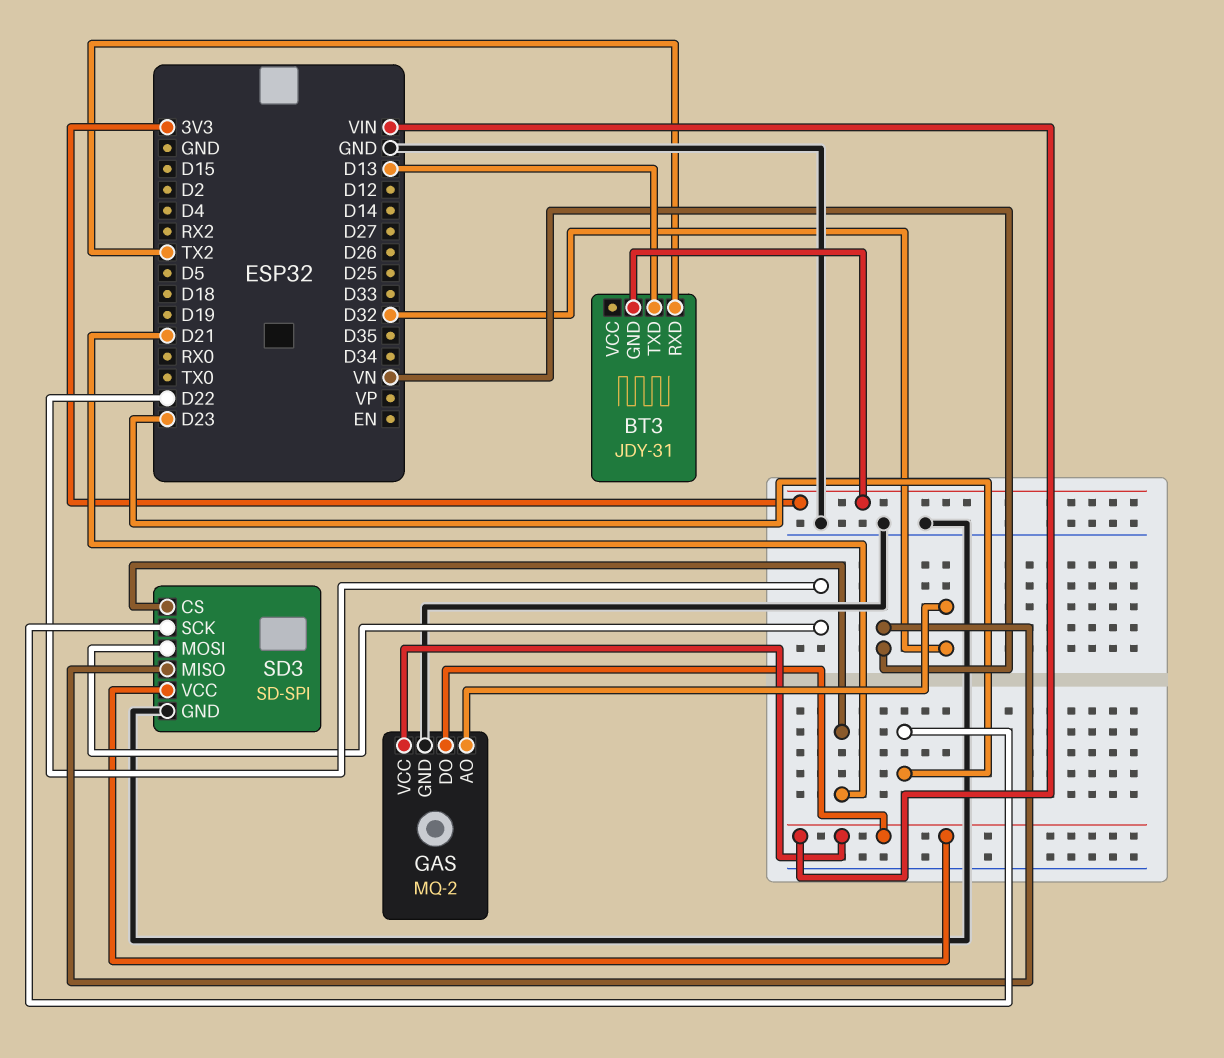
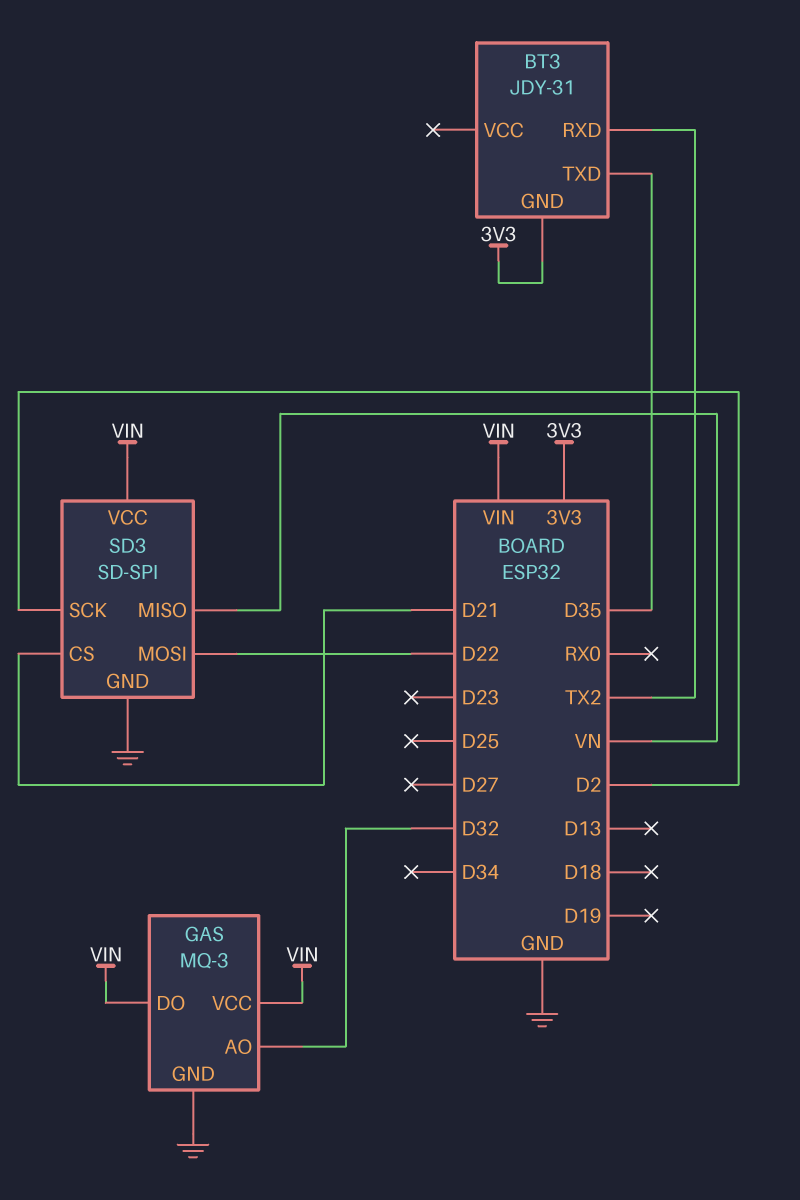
BT3 pin TXD: D13 -> D35
GAS: MQ-2 -> MQ-3
SD3 pin SCK: D23 -> D2

